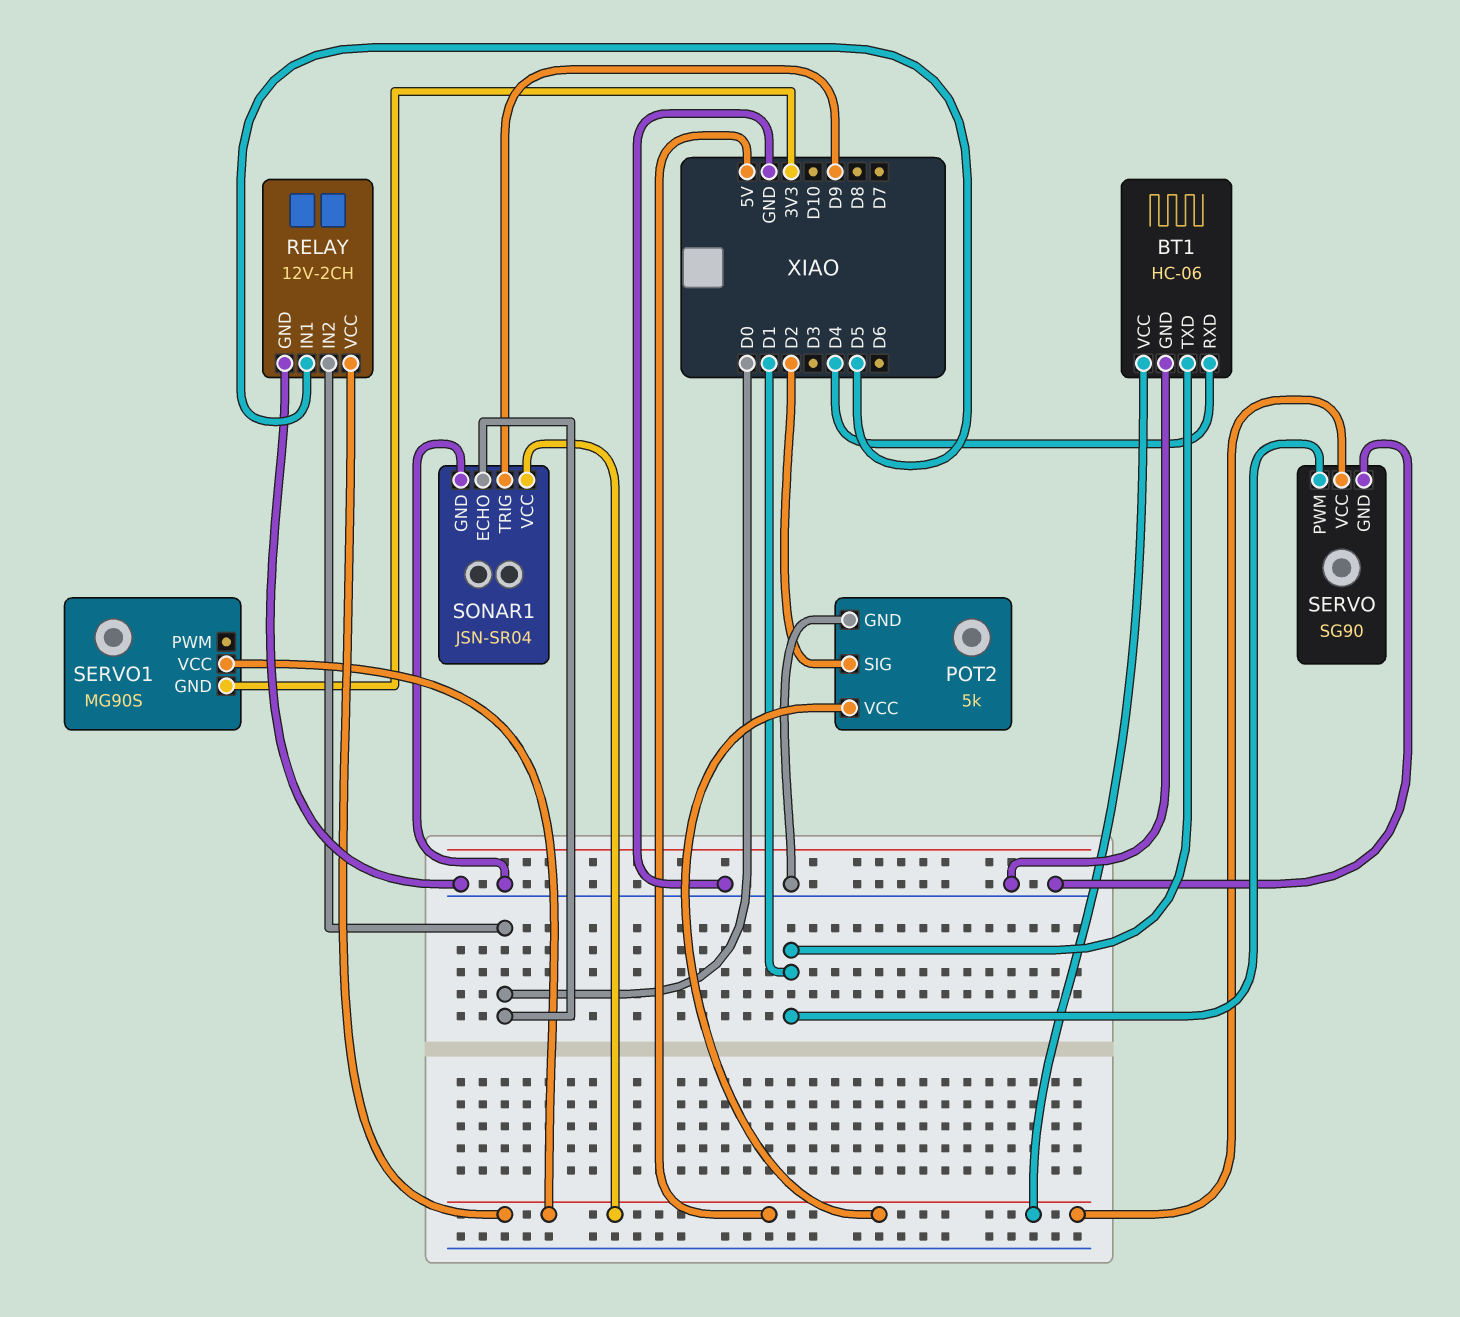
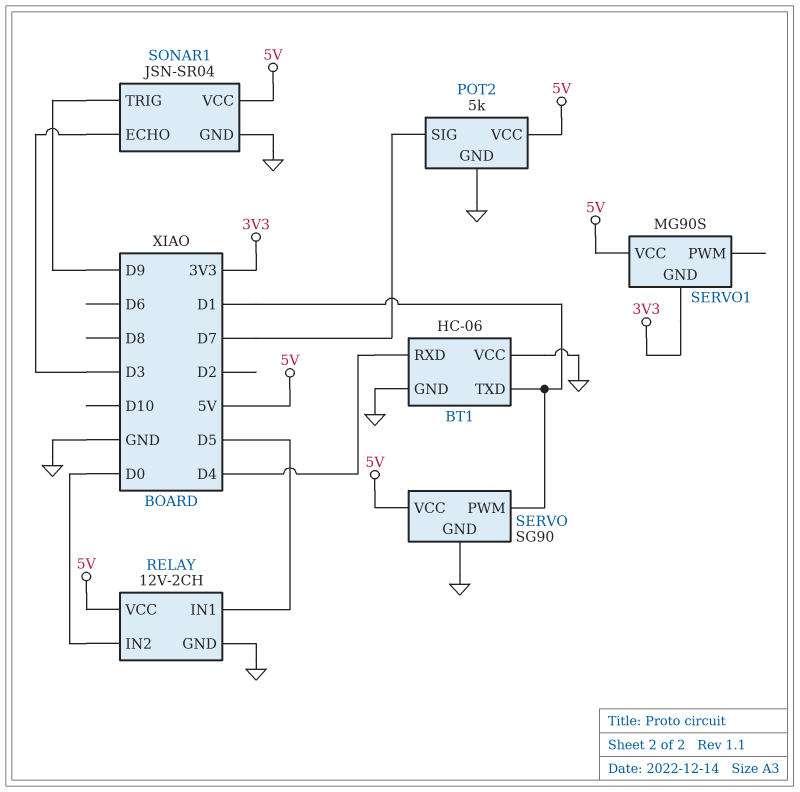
BT1 pin VCC: 5V -> GND
POT2 pin SIG: D2 -> D7
SONAR1 pin ECHO: D0 -> D3

